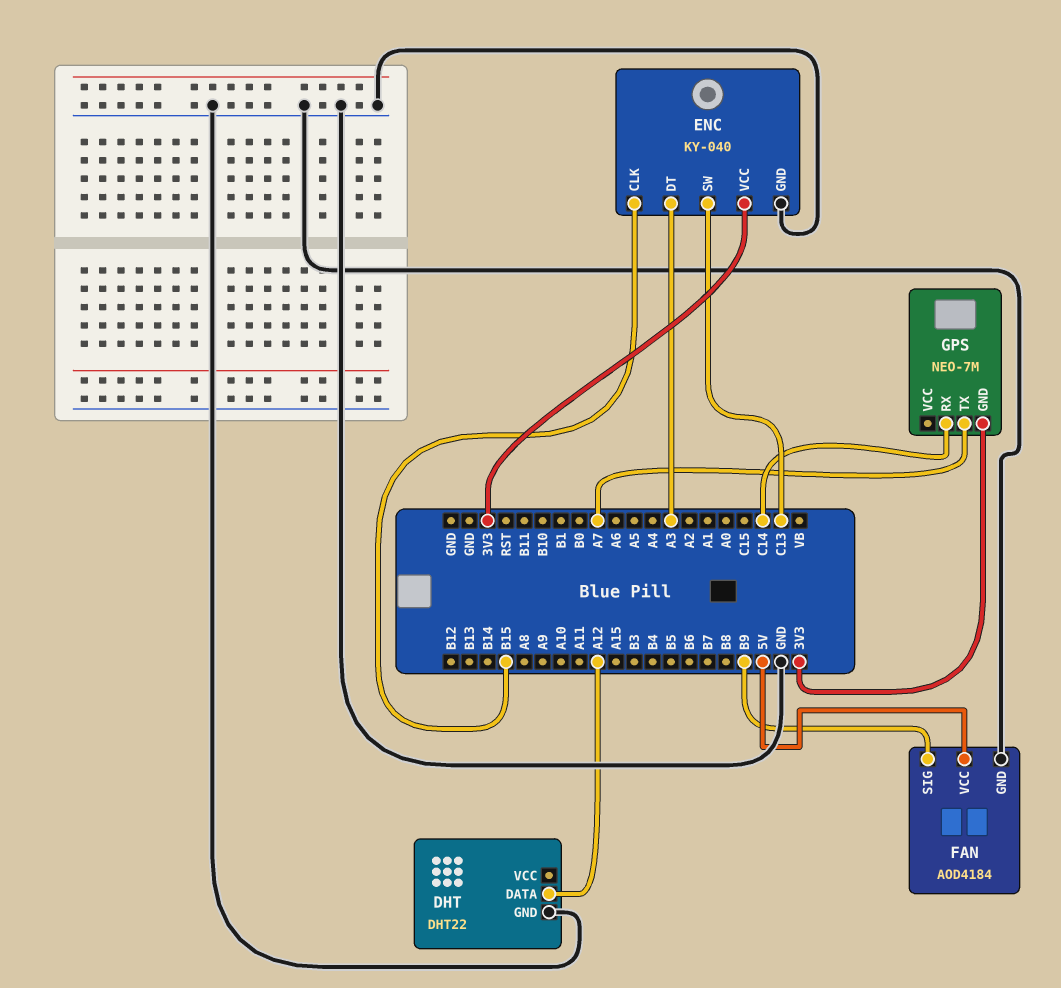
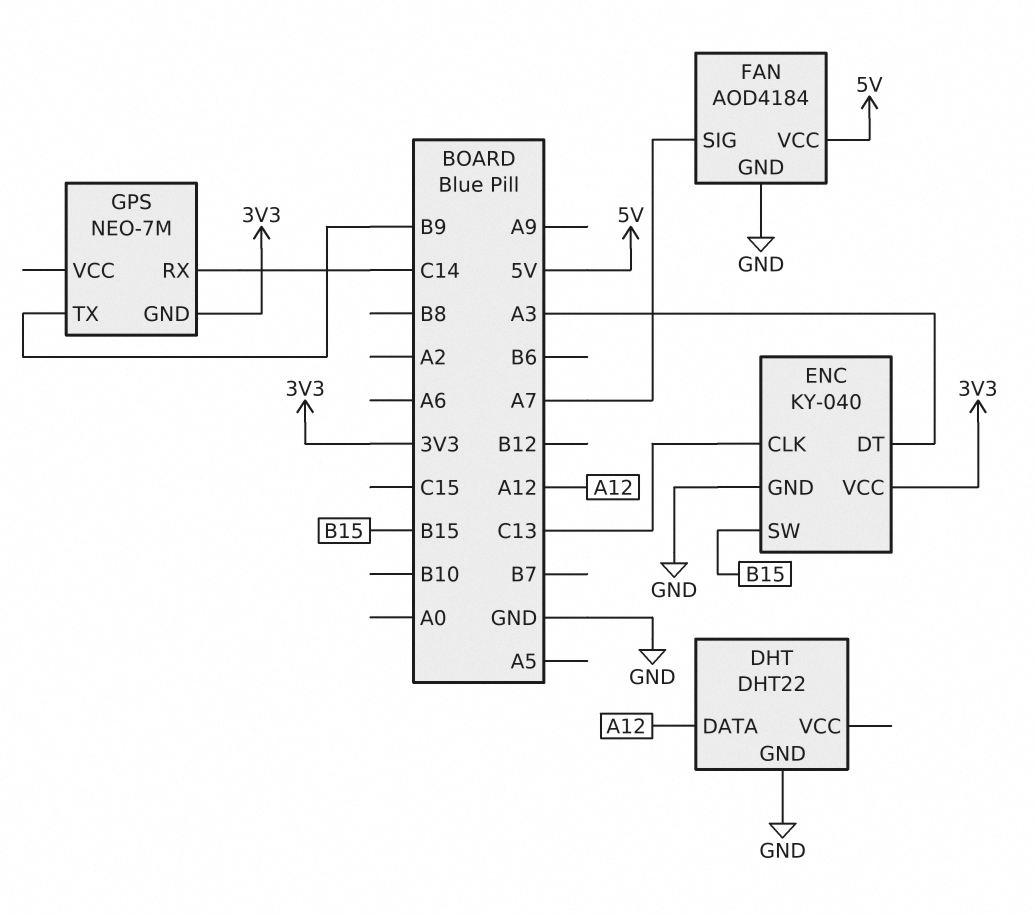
ENC pin CLK: B15 -> C13
ENC pin SW: C13 -> B15
FAN pin SIG: B9 -> A7
GPS pin TX: A7 -> B9

